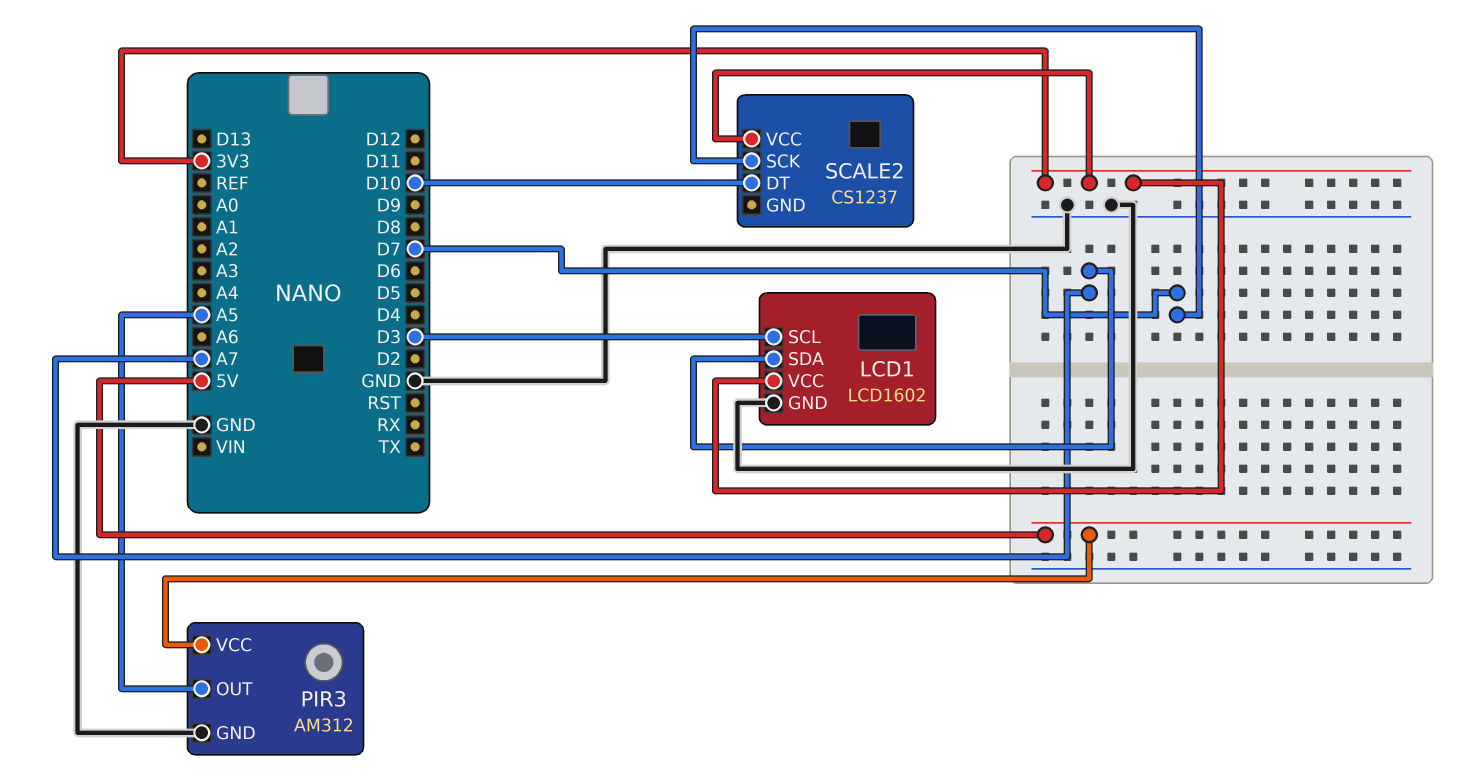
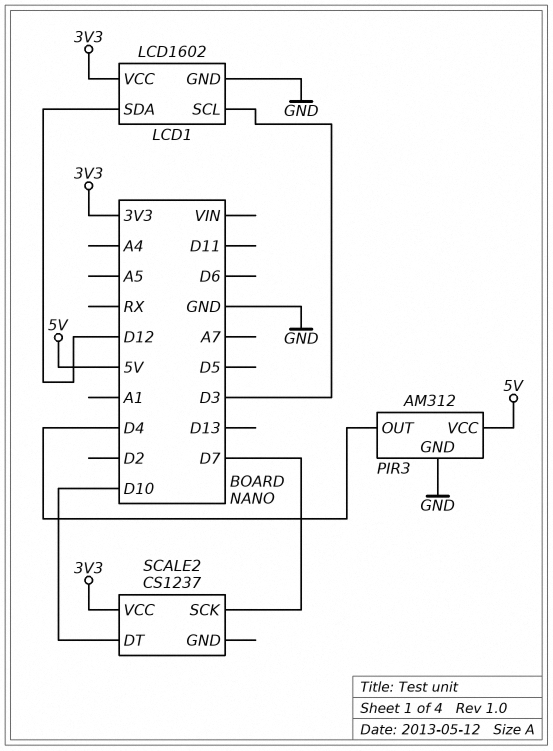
LCD1 pin SDA: A7 -> D12
PIR3 pin OUT: A5 -> D4

